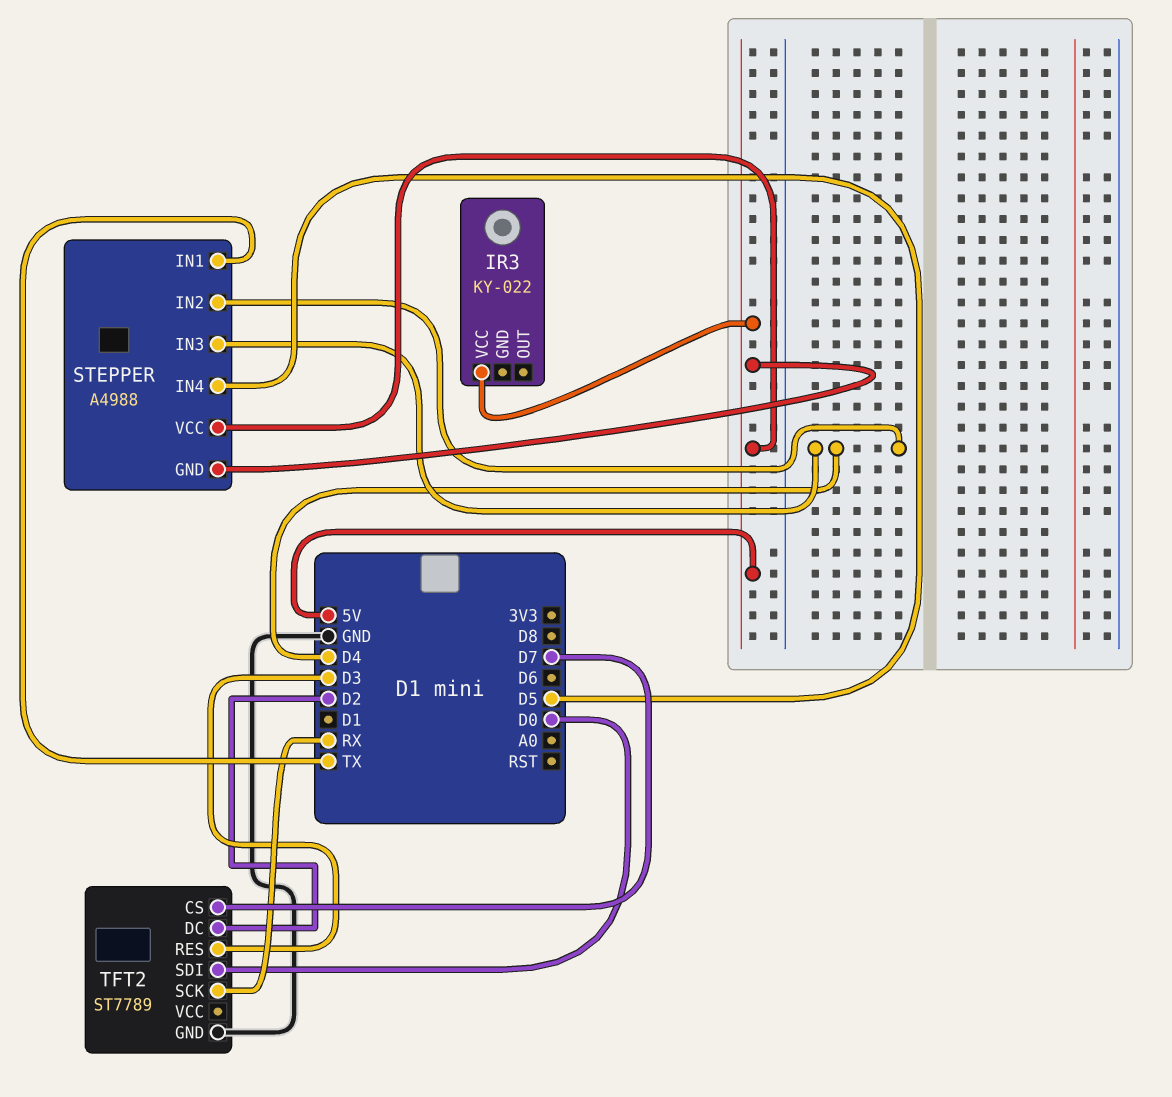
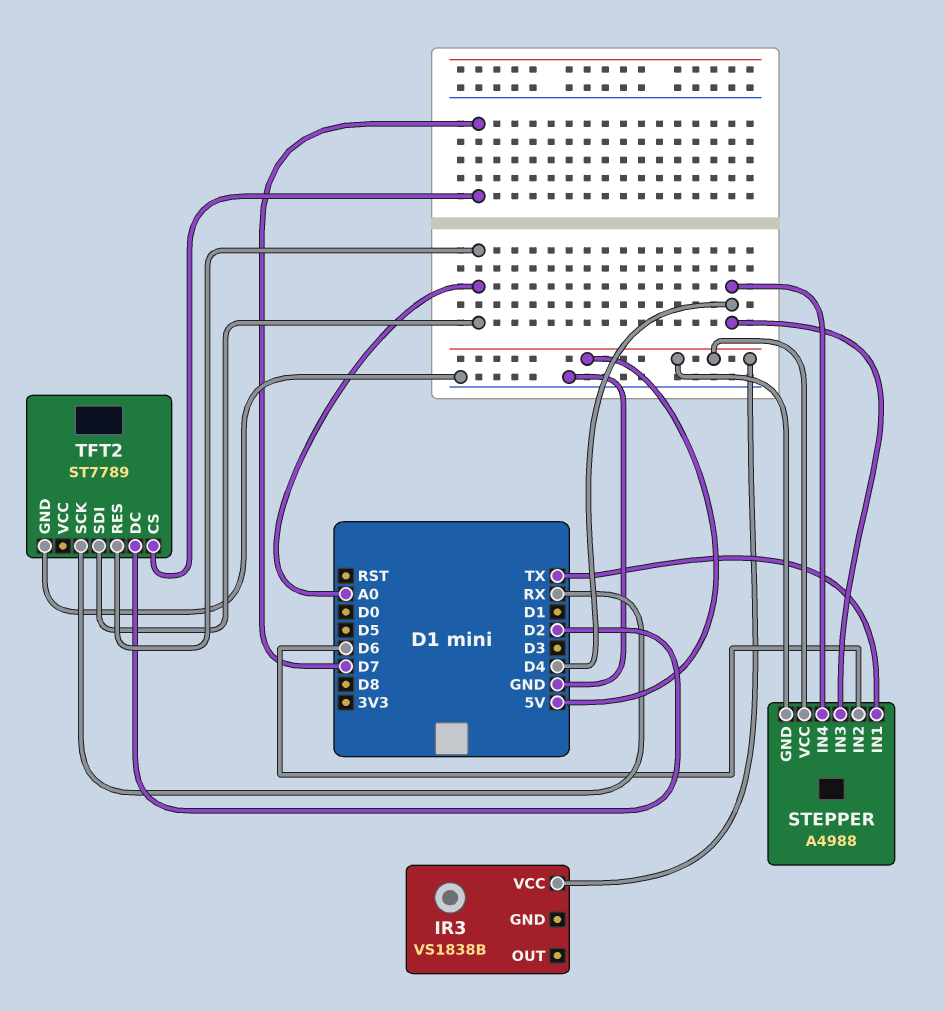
IR3: KY-022 -> VS1838B
STEPPER pin IN2: D4 -> D6
STEPPER pin IN4: D5 -> D4
TFT2 pin RES: D3 -> A0
TFT2 pin SDI: D0 -> A0

